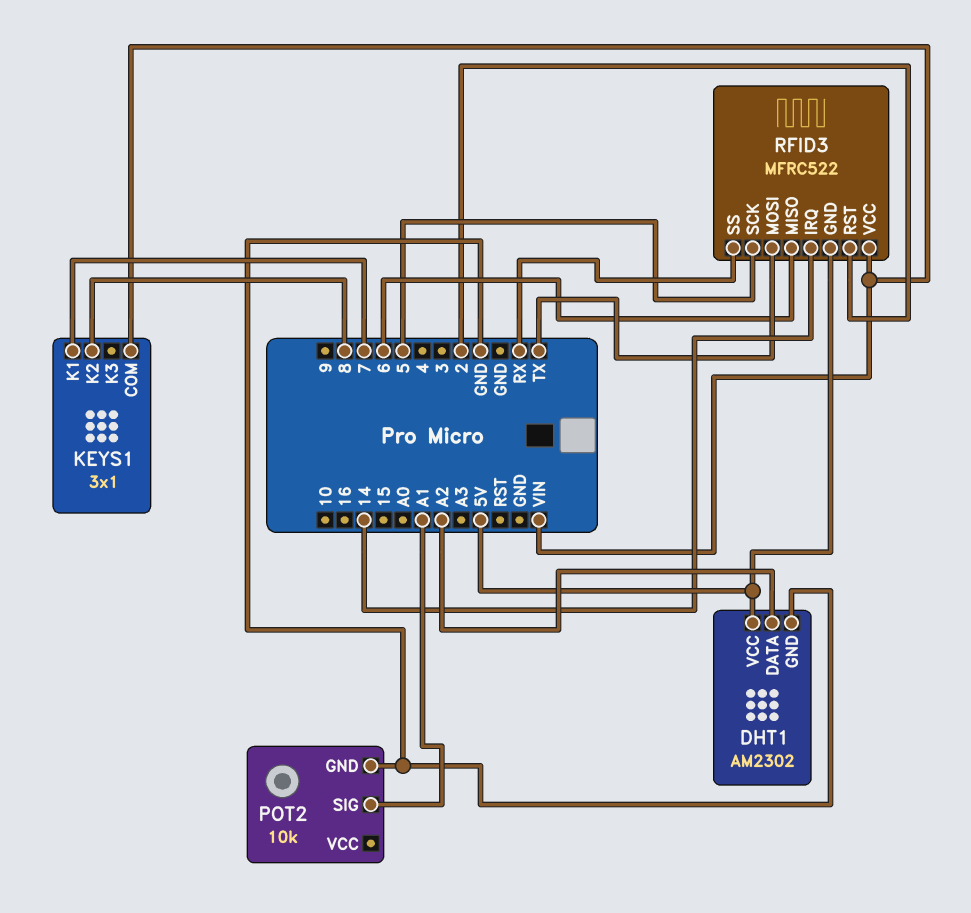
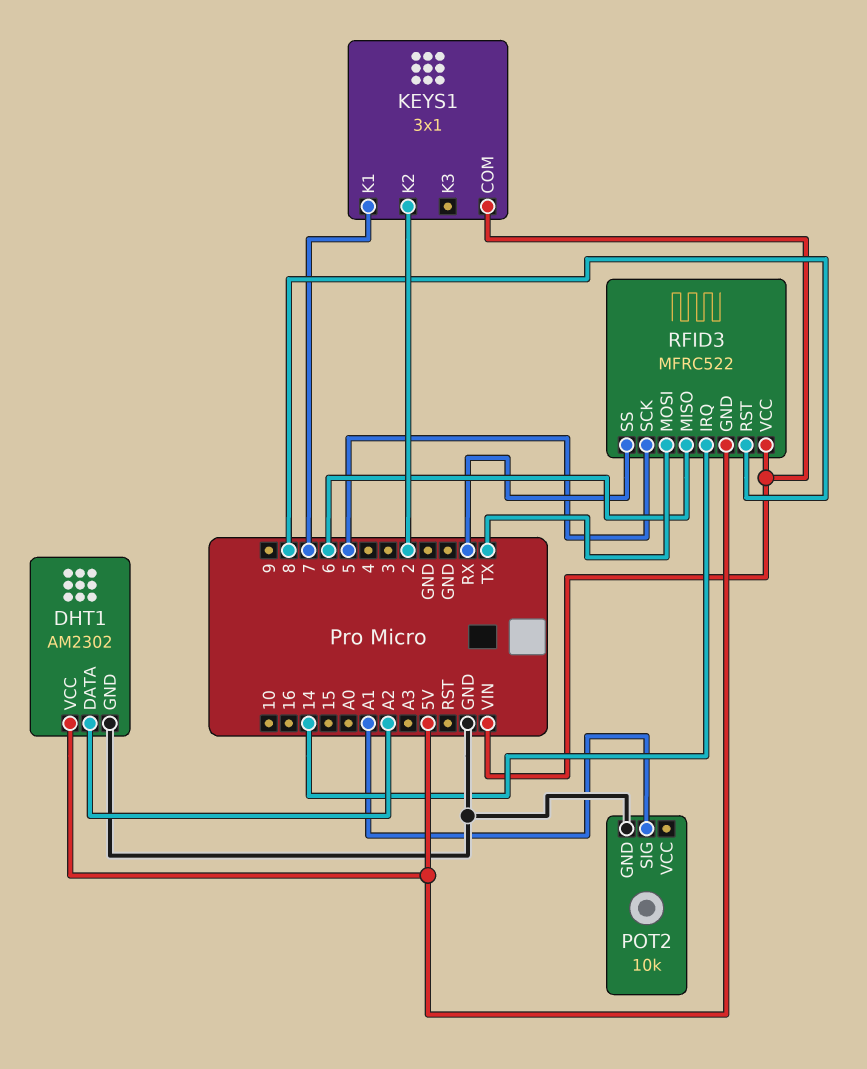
KEYS1 pin K2: 8 -> 2
RFID3 pin RST: 2 -> 8

